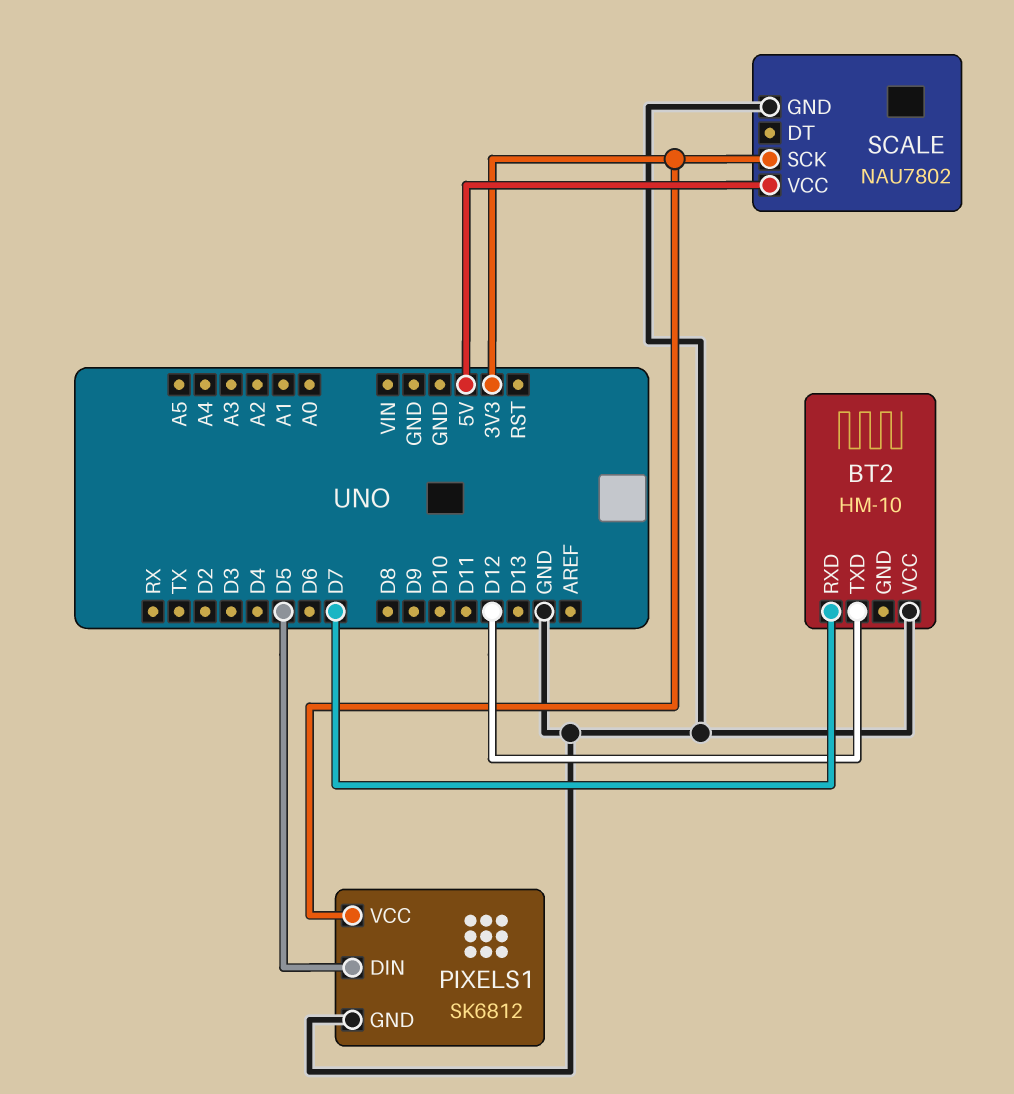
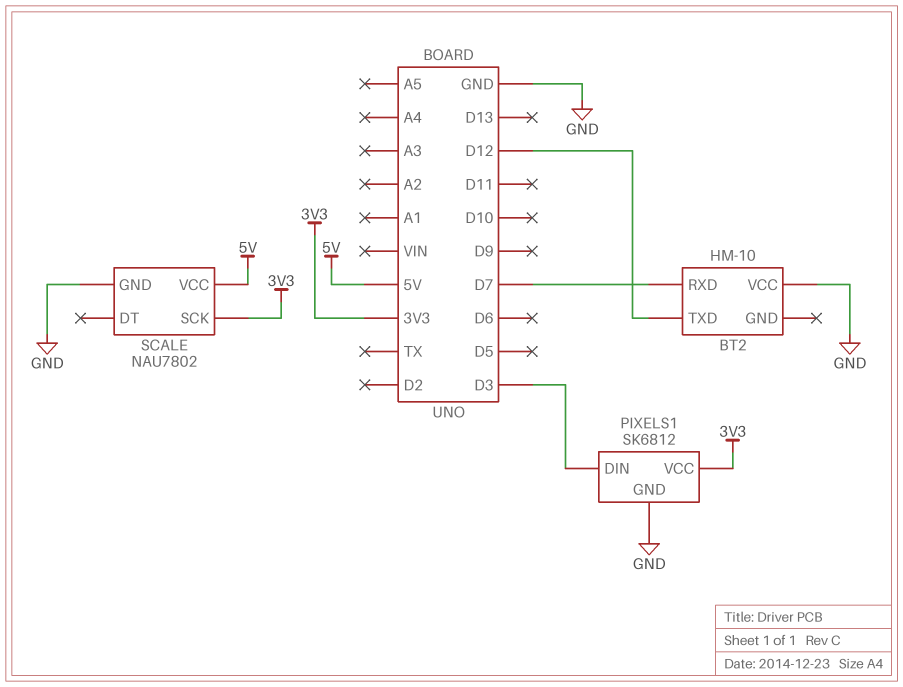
PIXELS1 pin DIN: D5 -> D3

